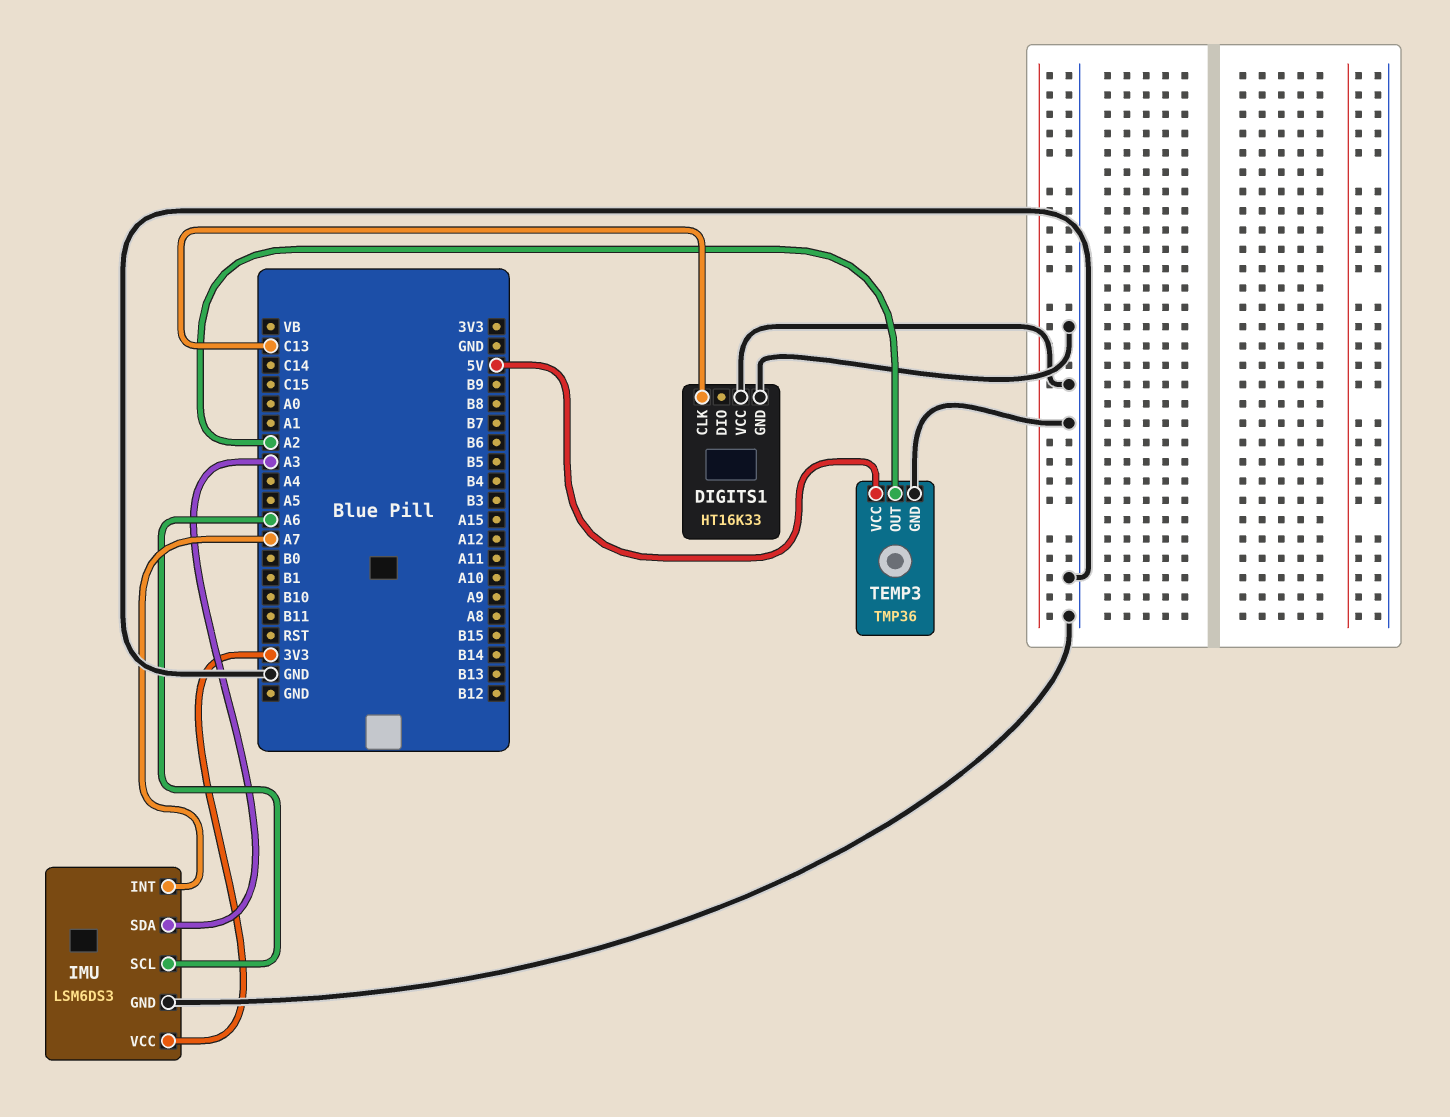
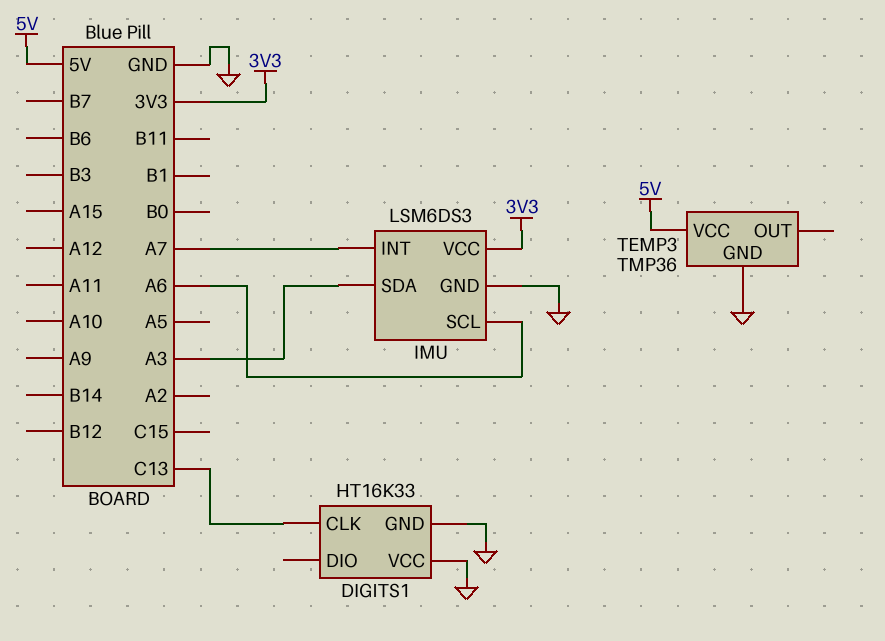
TEMP3 pin OUT: A2 -> none

